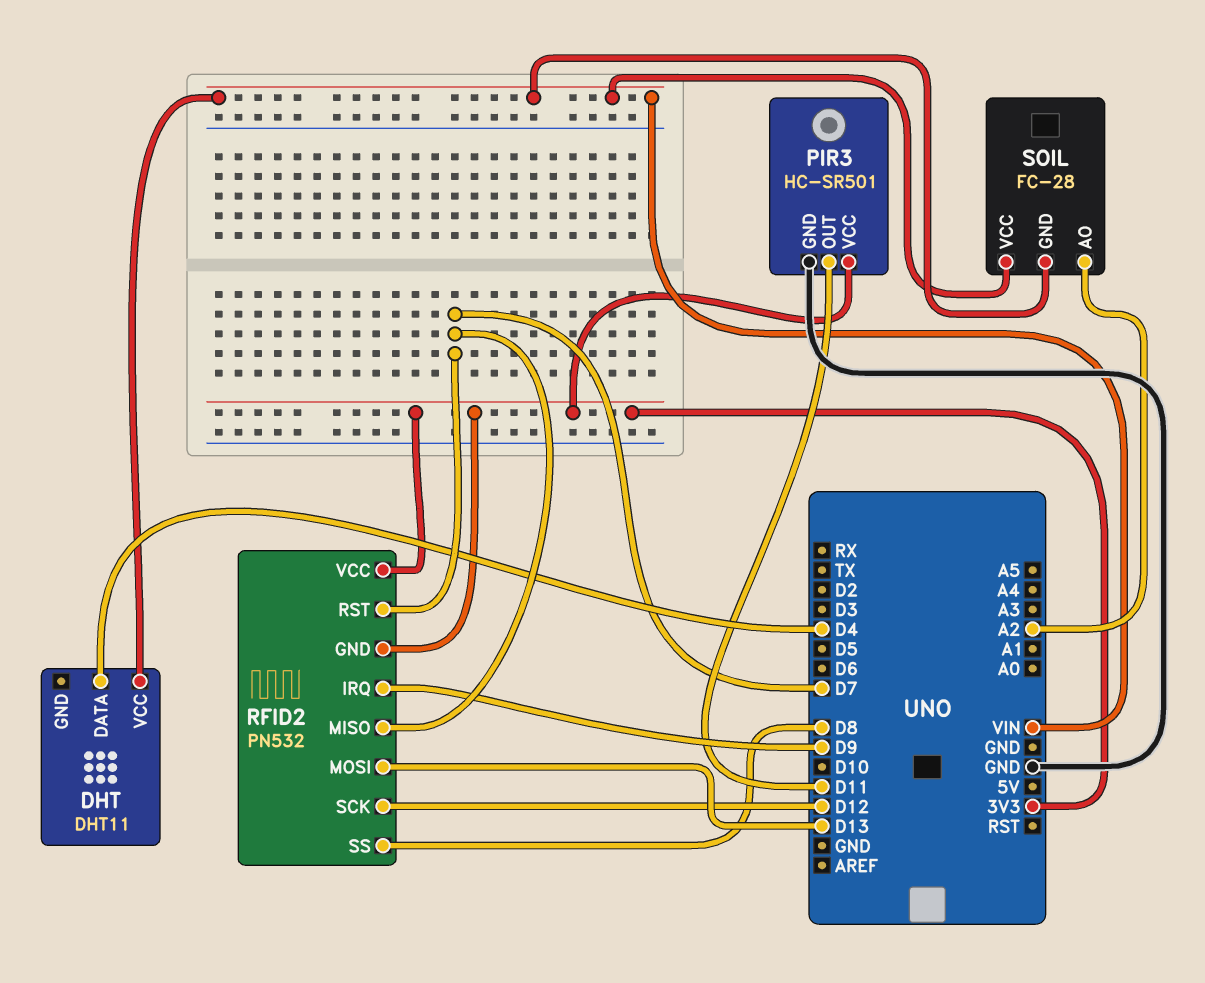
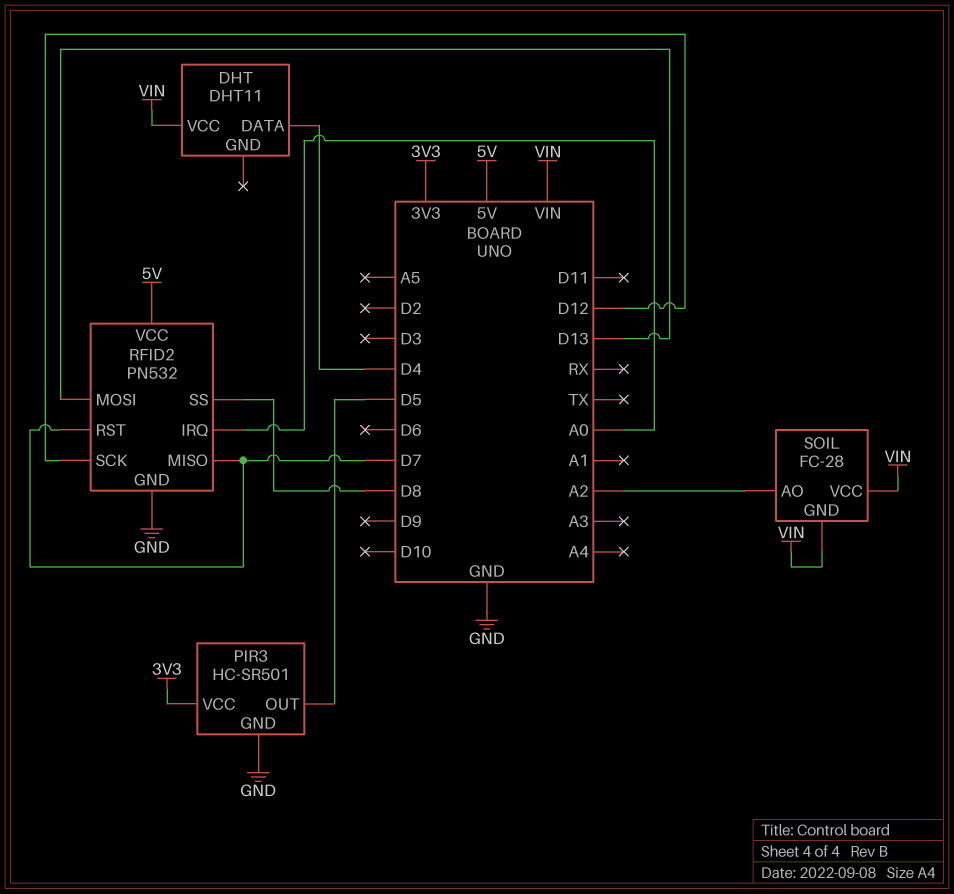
PIR3 pin OUT: D11 -> D5
RFID2 pin GND: 3V3 -> GND
RFID2 pin IRQ: D9 -> A0
RFID2 pin VCC: 3V3 -> 5V

